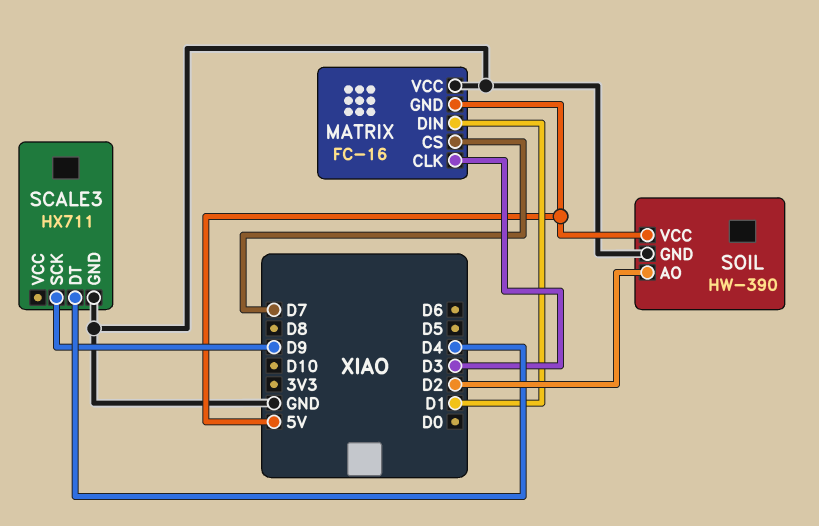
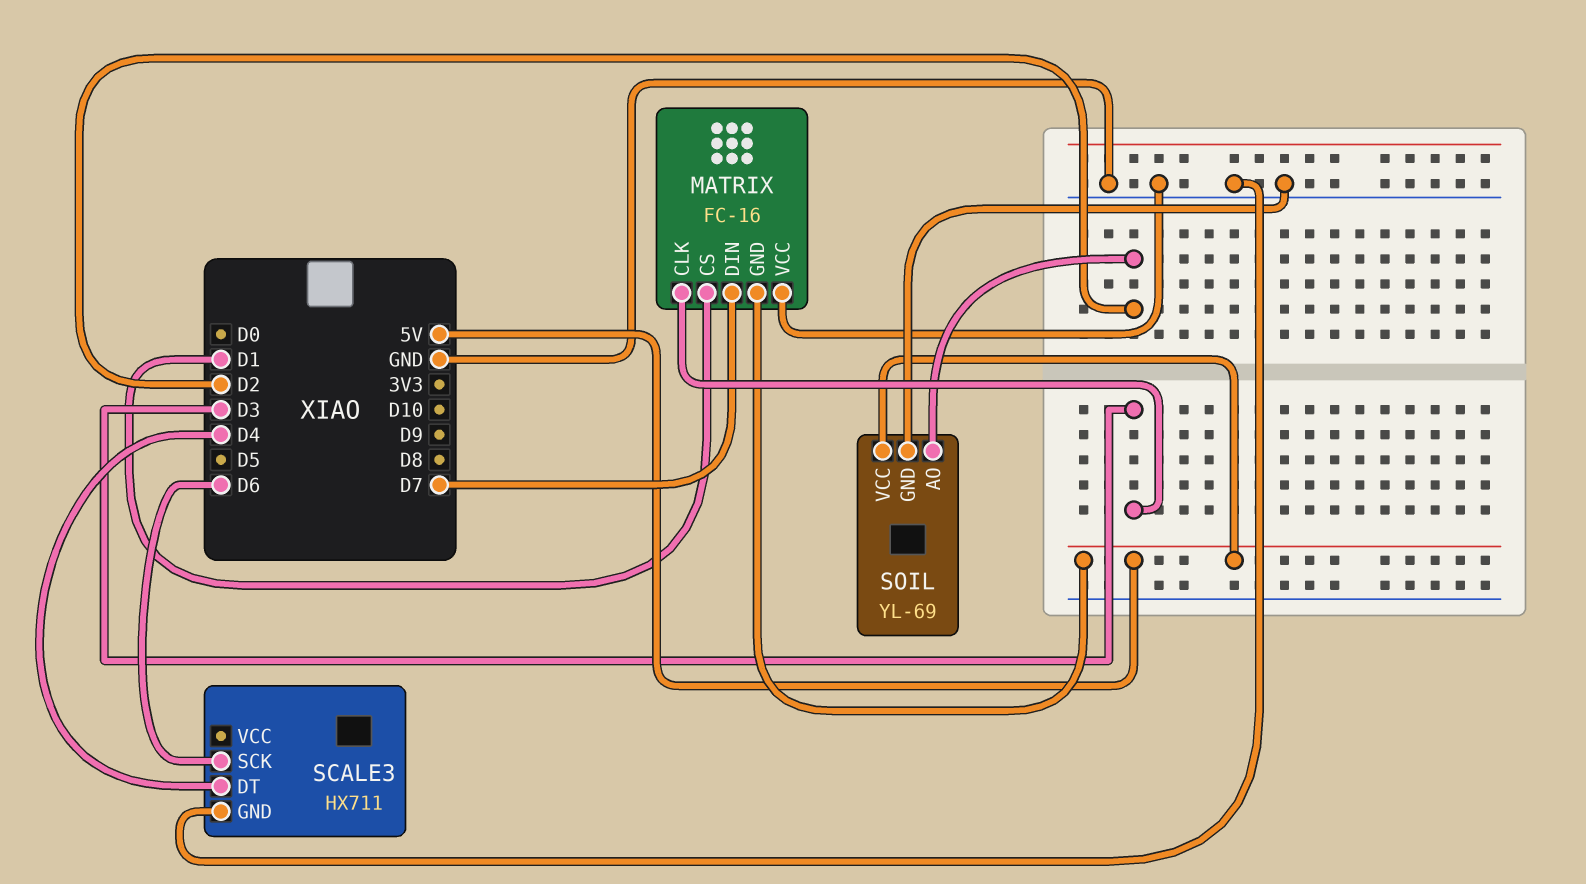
MATRIX pin CS: D7 -> D1
MATRIX pin DIN: D1 -> D7
SCALE3 pin SCK: D9 -> D6
SOIL: HW-390 -> YL-69

